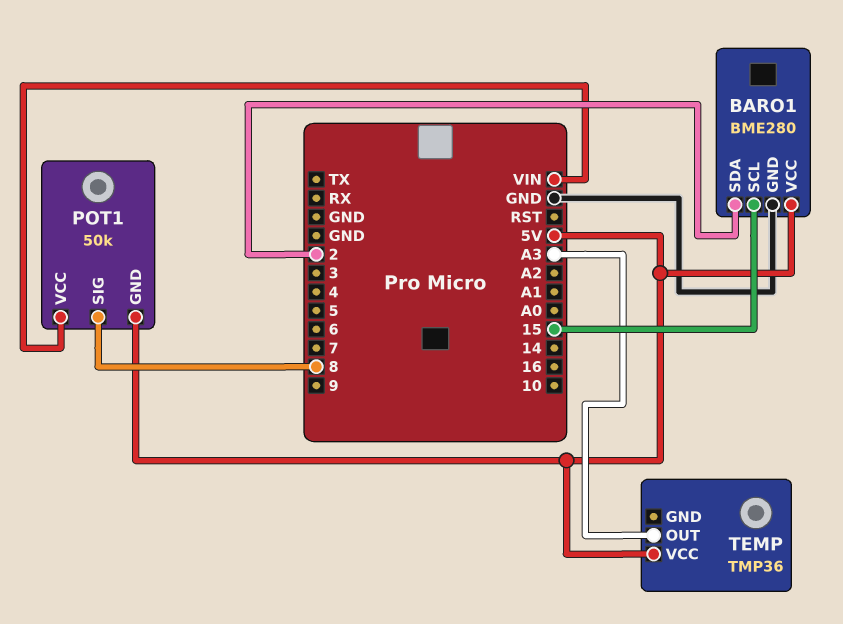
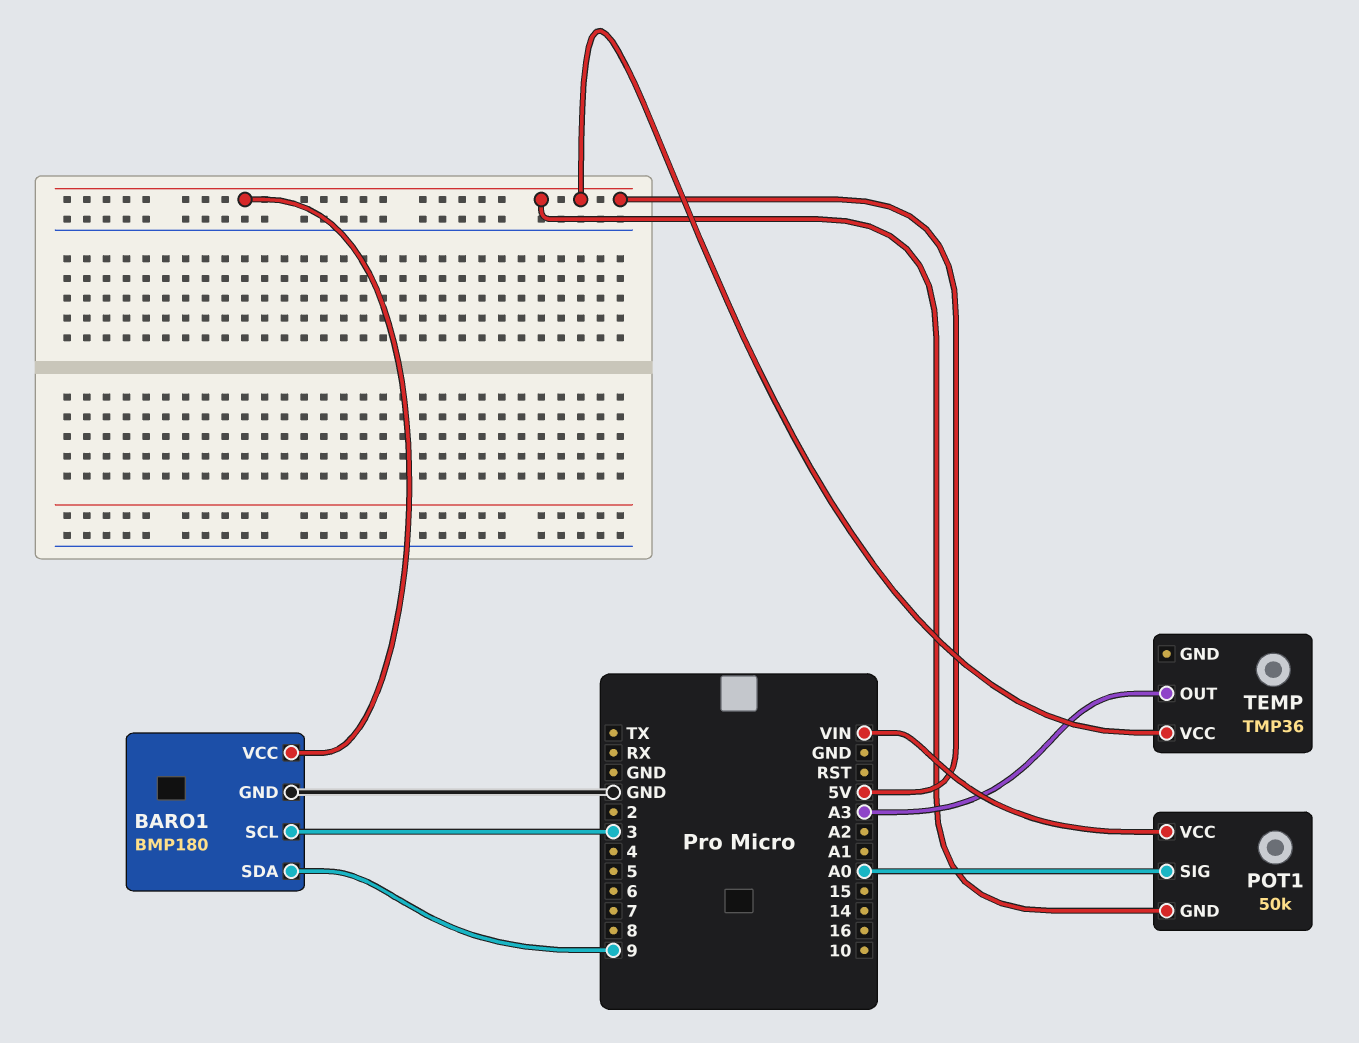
BARO1: BME280 -> BMP180
BARO1 pin SCL: 15 -> 3
BARO1 pin SDA: 2 -> 9
POT1 pin SIG: 8 -> A0

